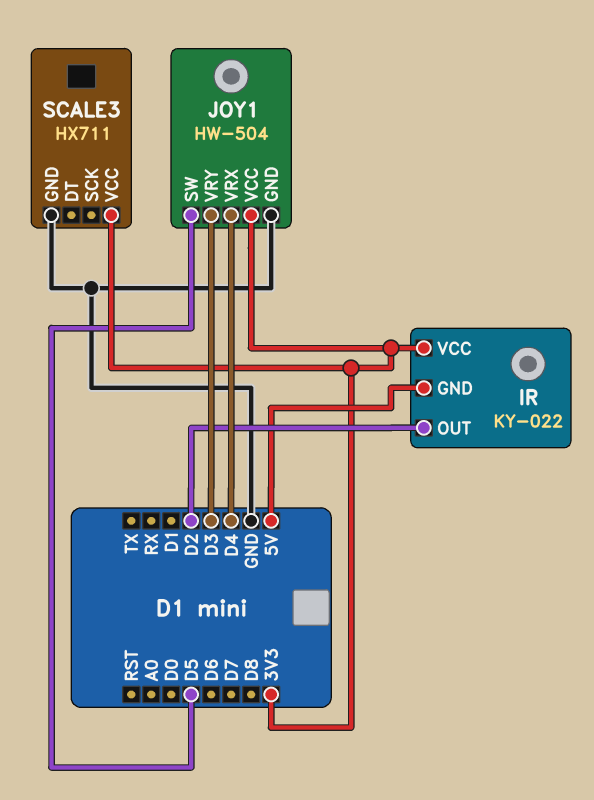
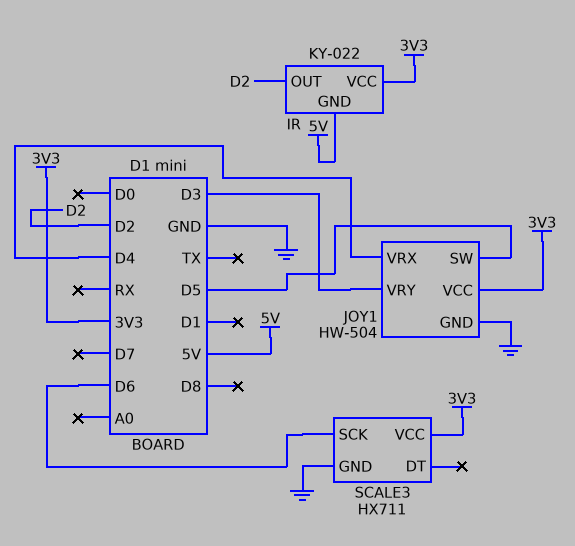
SCALE3 pin SCK: none -> D6

